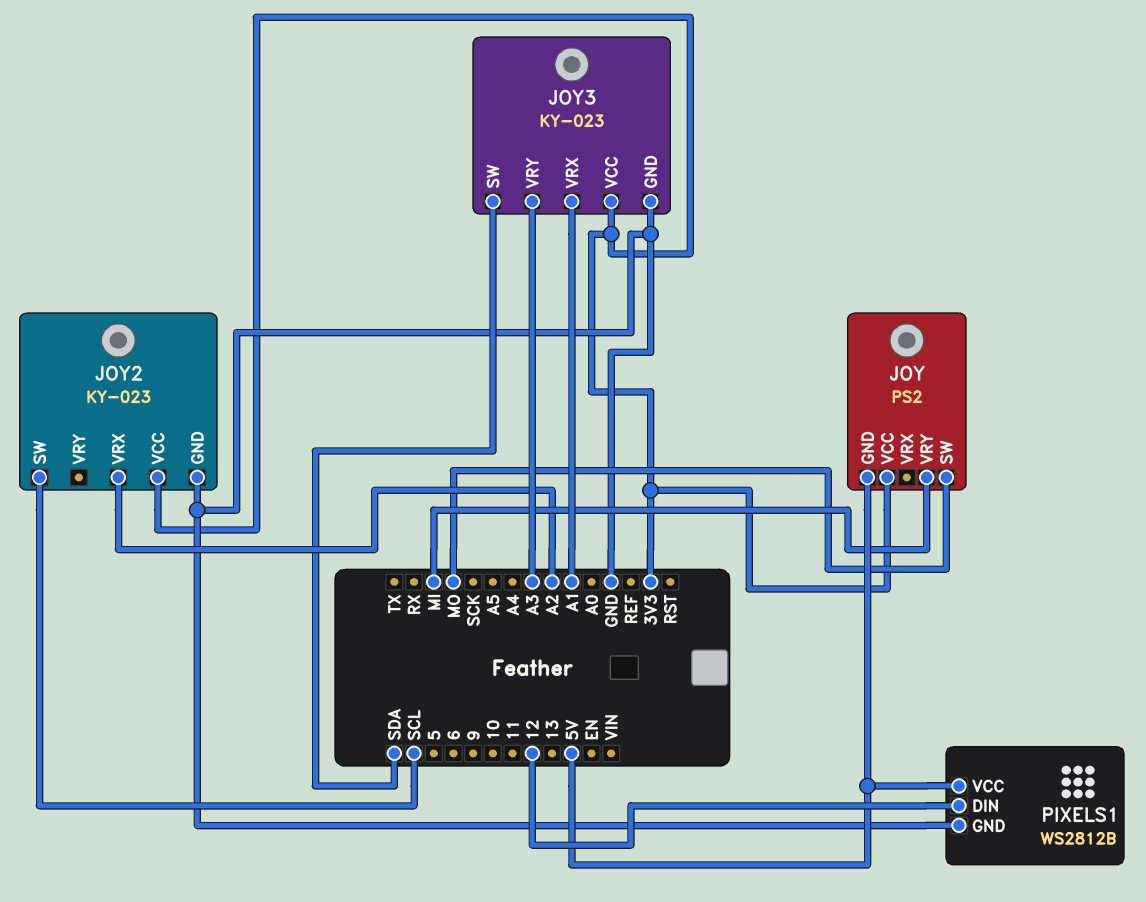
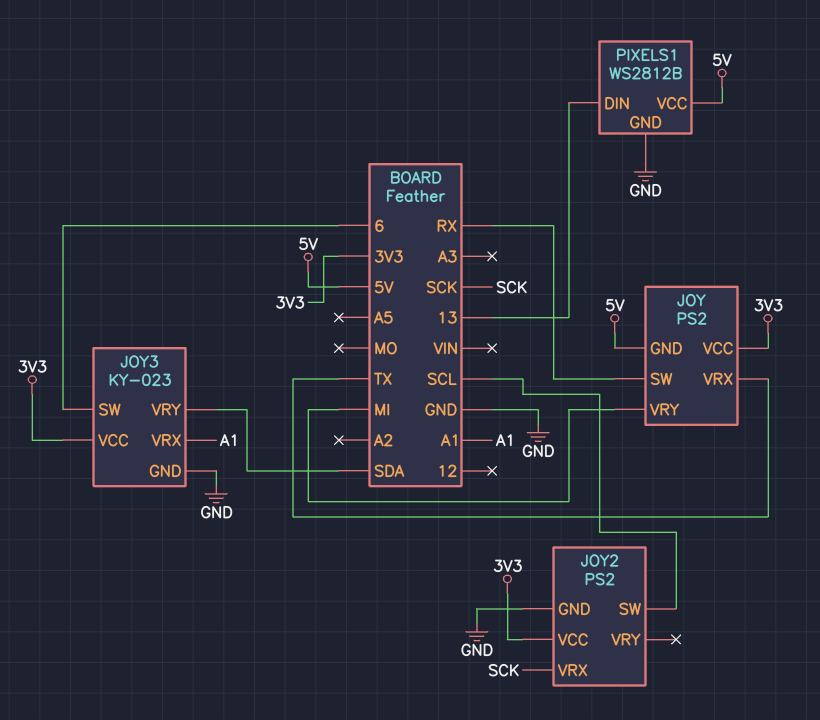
JOY pin SW: MO -> RX
JOY pin VRX: none -> TX
JOY2: KY-023 -> PS2
JOY2 pin VRX: A2 -> SCK
JOY3 pin SW: SDA -> 6
JOY3 pin VRY: A3 -> SDA
PIXELS1 pin DIN: 12 -> 13

